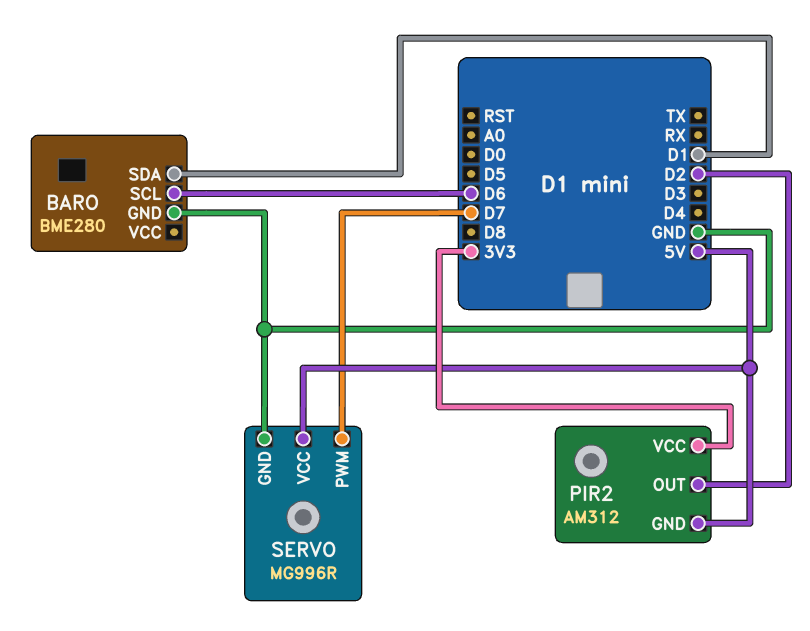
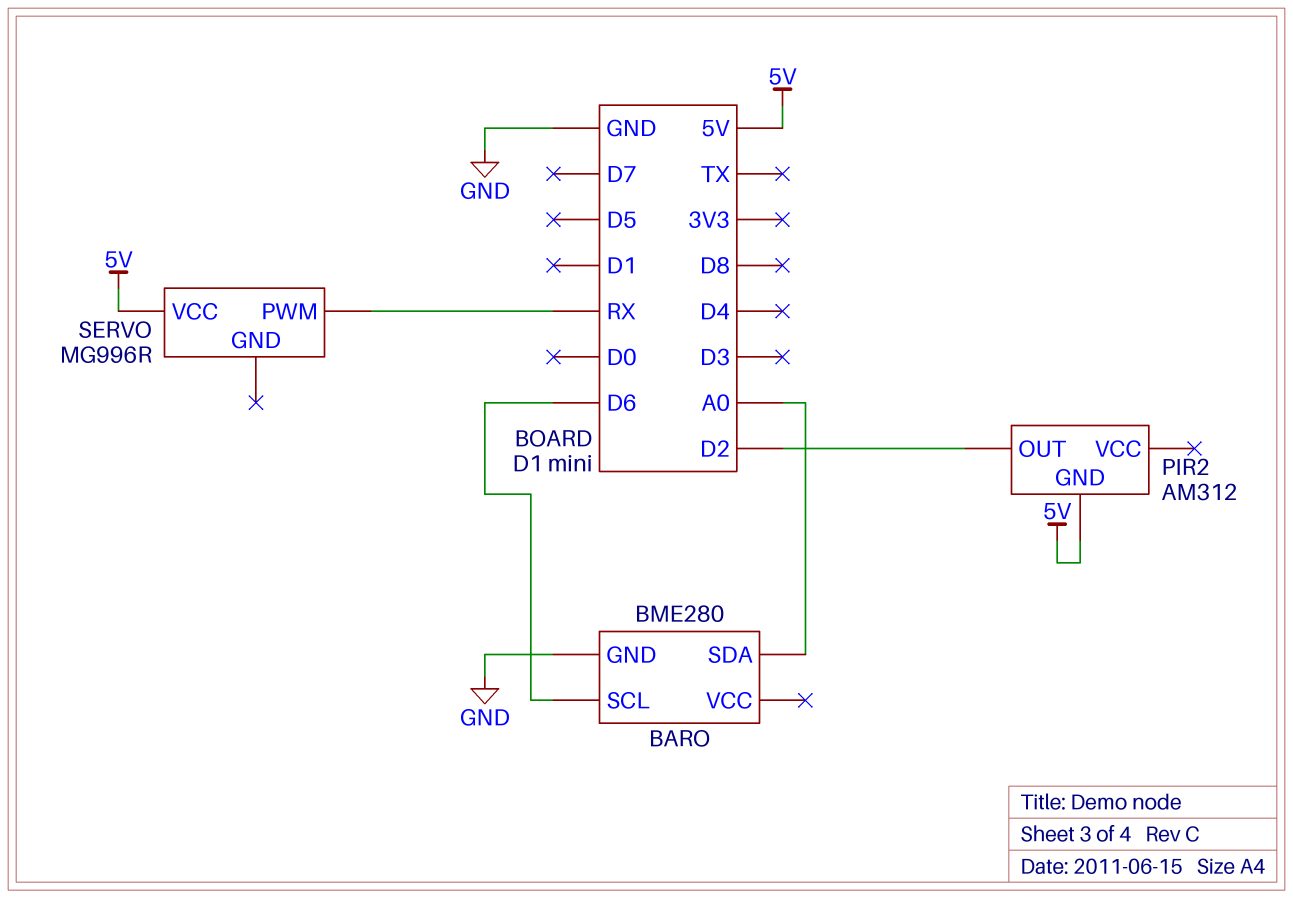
BARO pin SDA: D1 -> A0
PIR2 pin VCC: 3V3 -> none
SERVO pin GND: GND -> none
SERVO pin PWM: D7 -> RX

